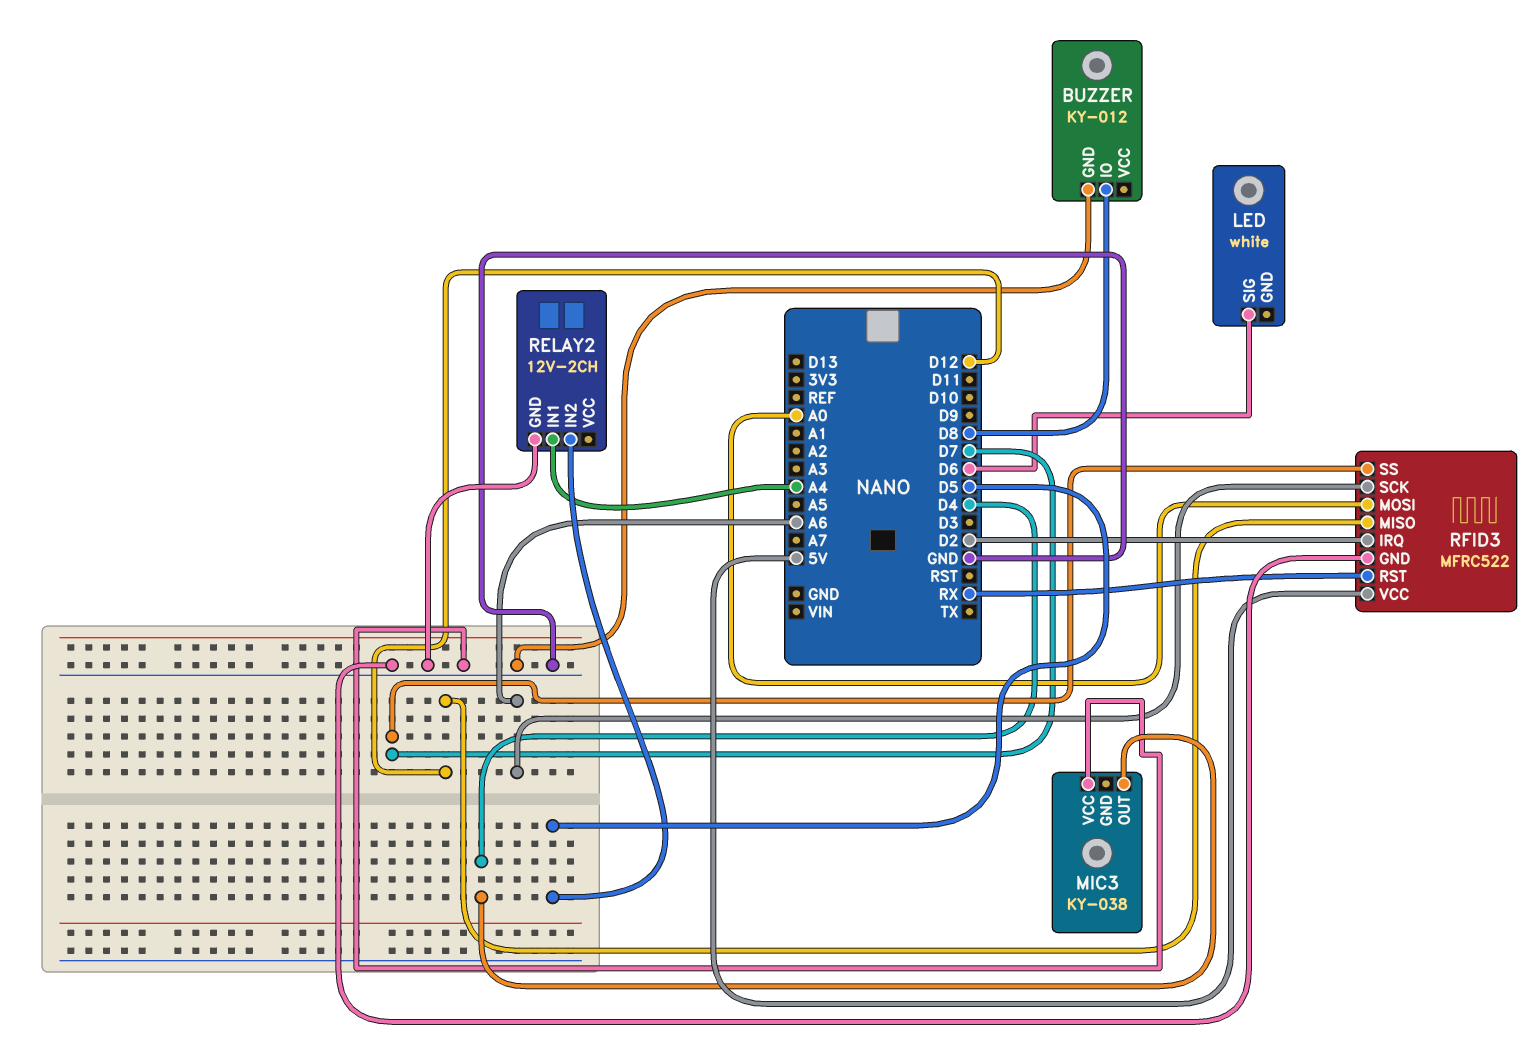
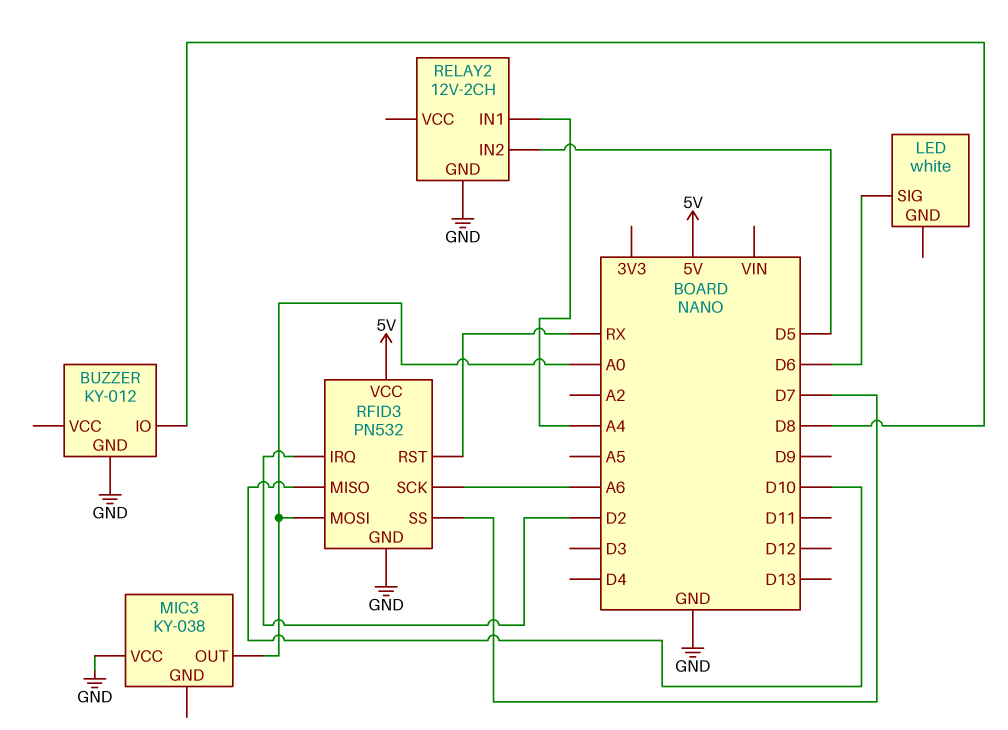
MIC3 pin OUT: D4 -> A0
RFID3: MFRC522 -> PN532
RFID3 pin MISO: D12 -> D10

